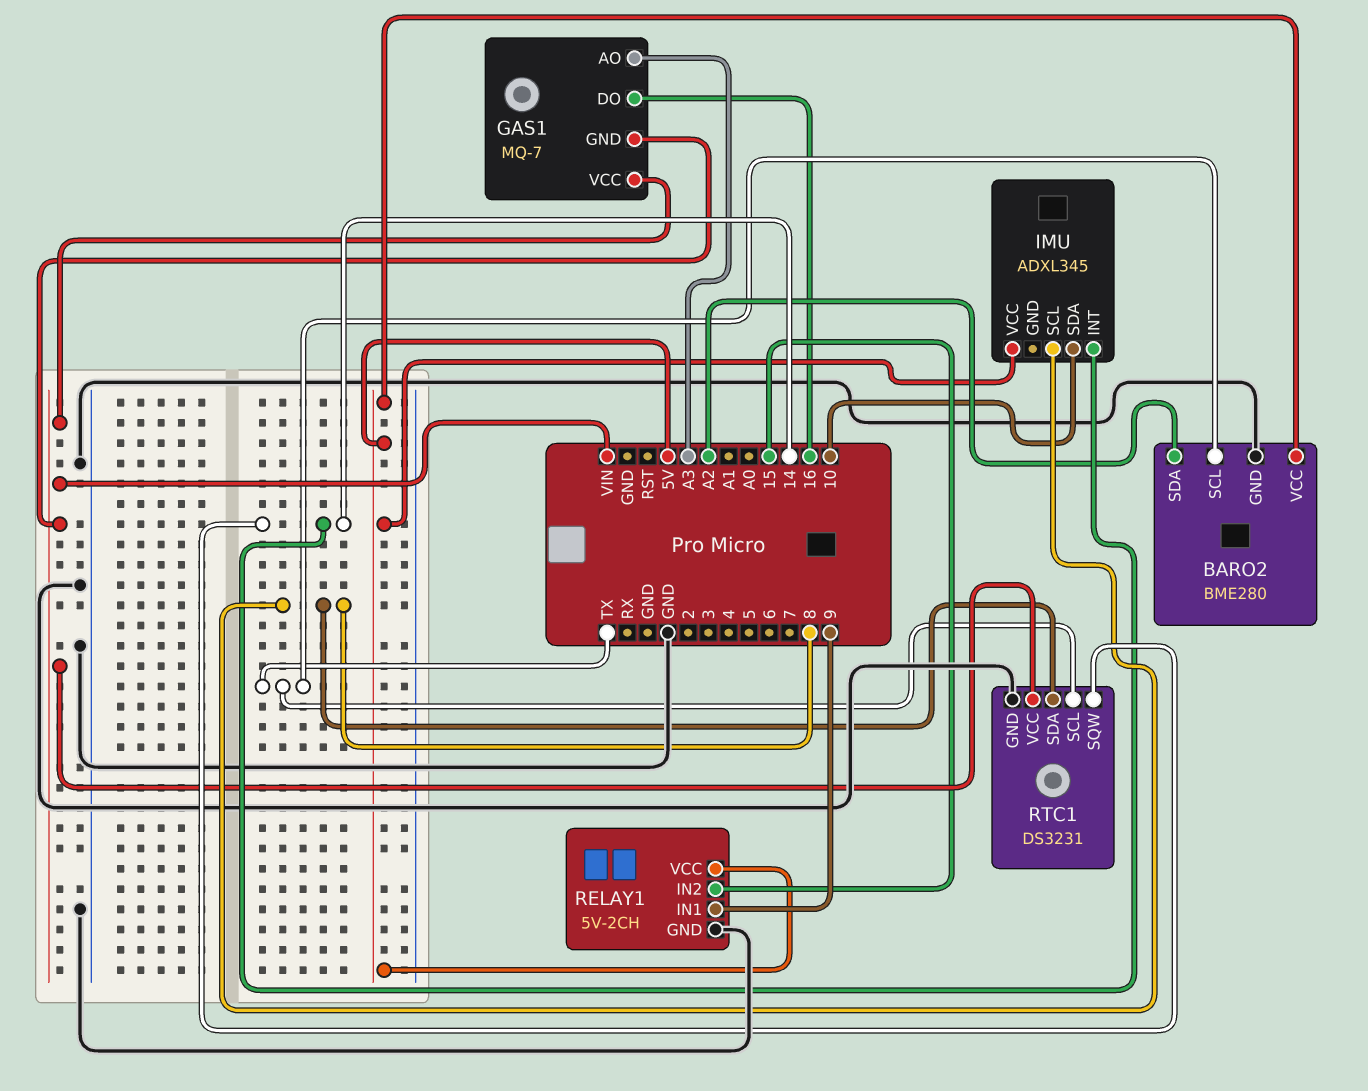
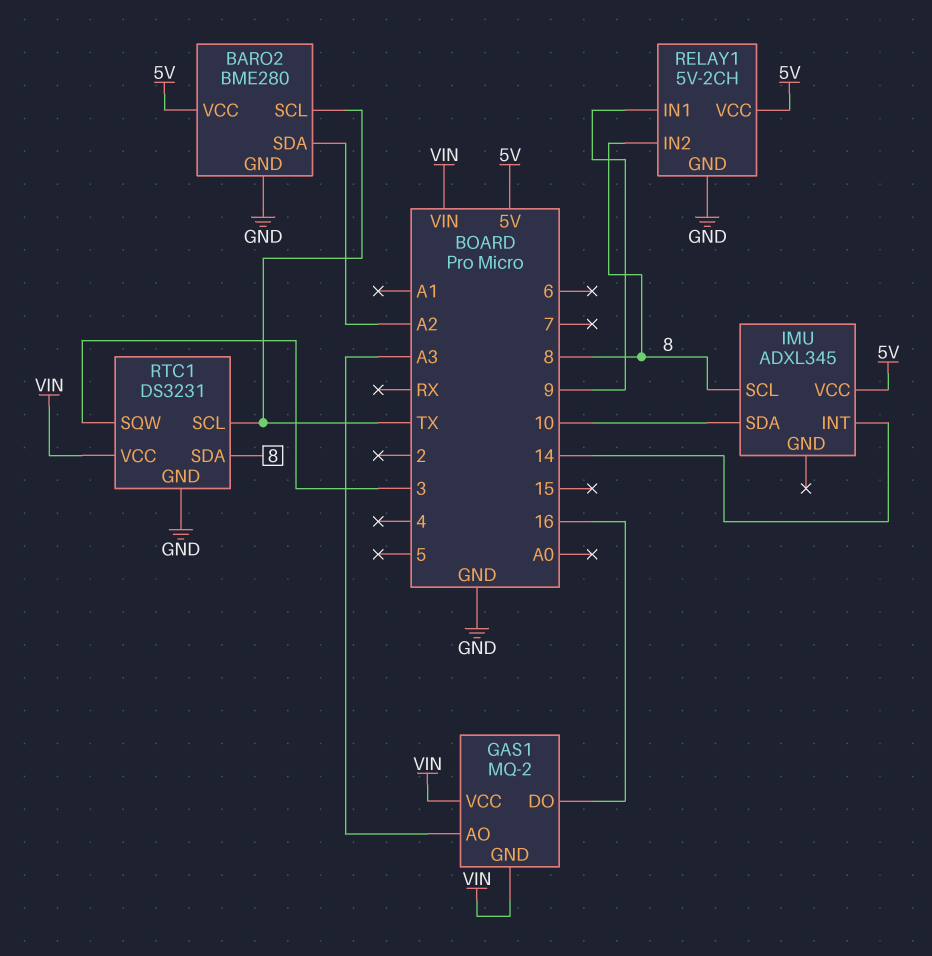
GAS1: MQ-7 -> MQ-2
RELAY1 pin IN2: 15 -> 8
RTC1 pin SQW: 14 -> 3

